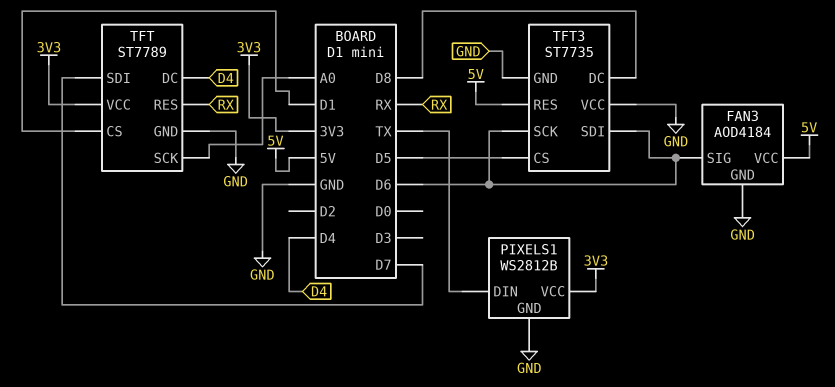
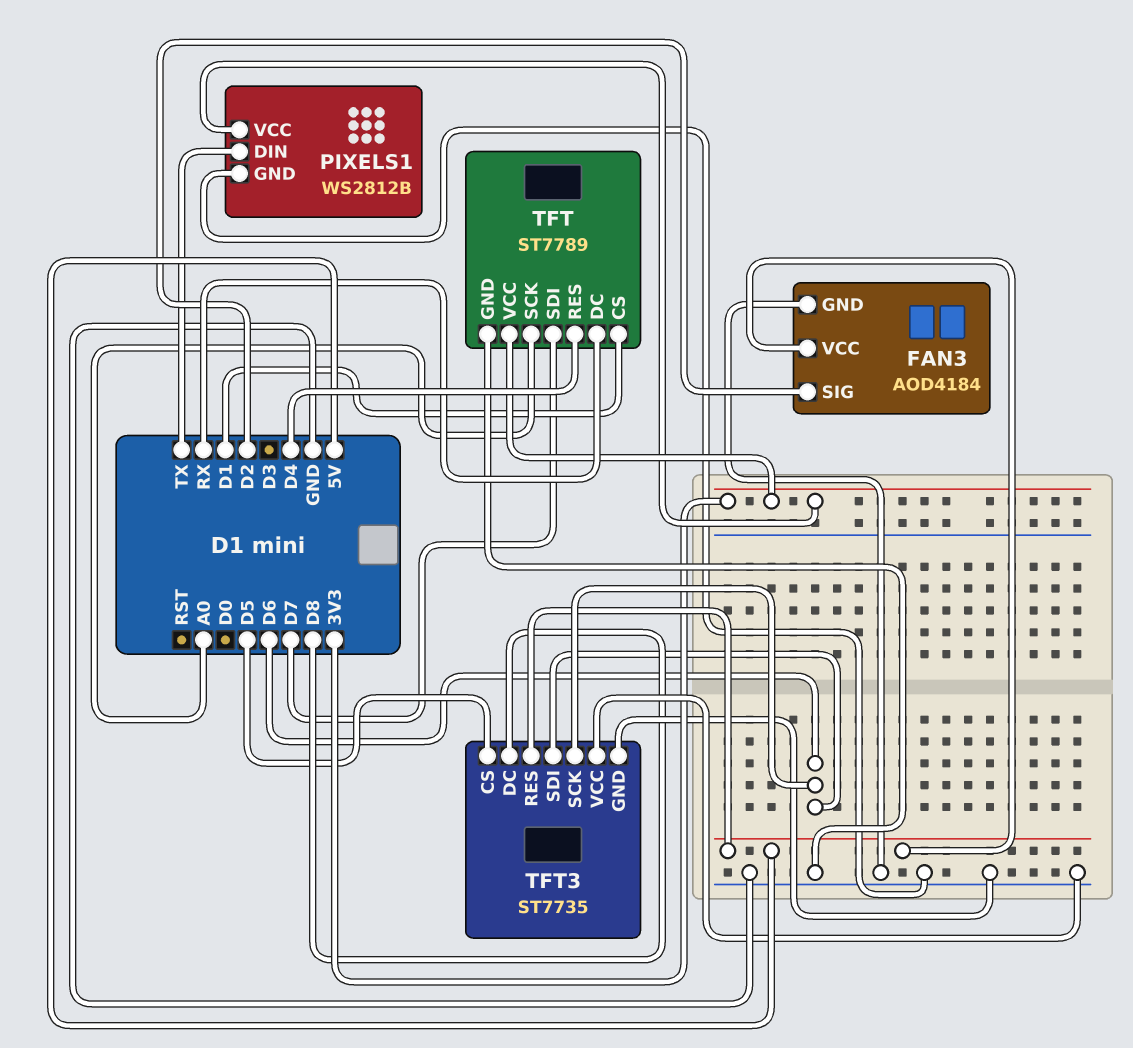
FAN3 pin SIG: D6 -> D2
TFT pin DC: D4 -> RX
TFT pin RES: RX -> D4

